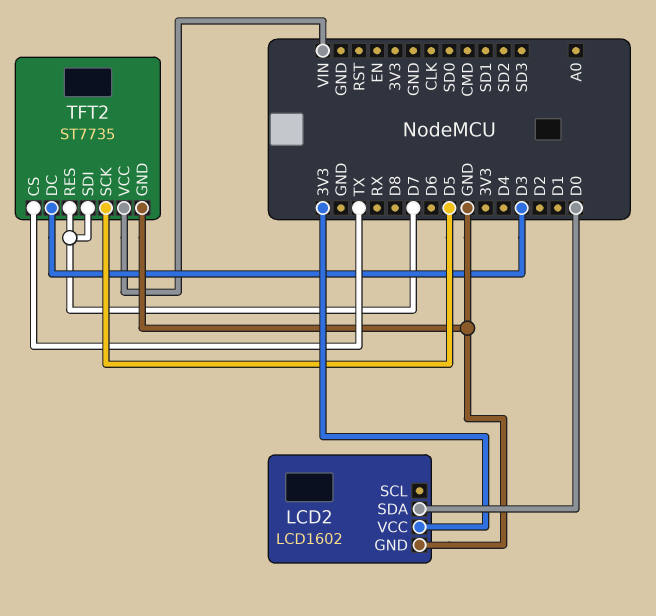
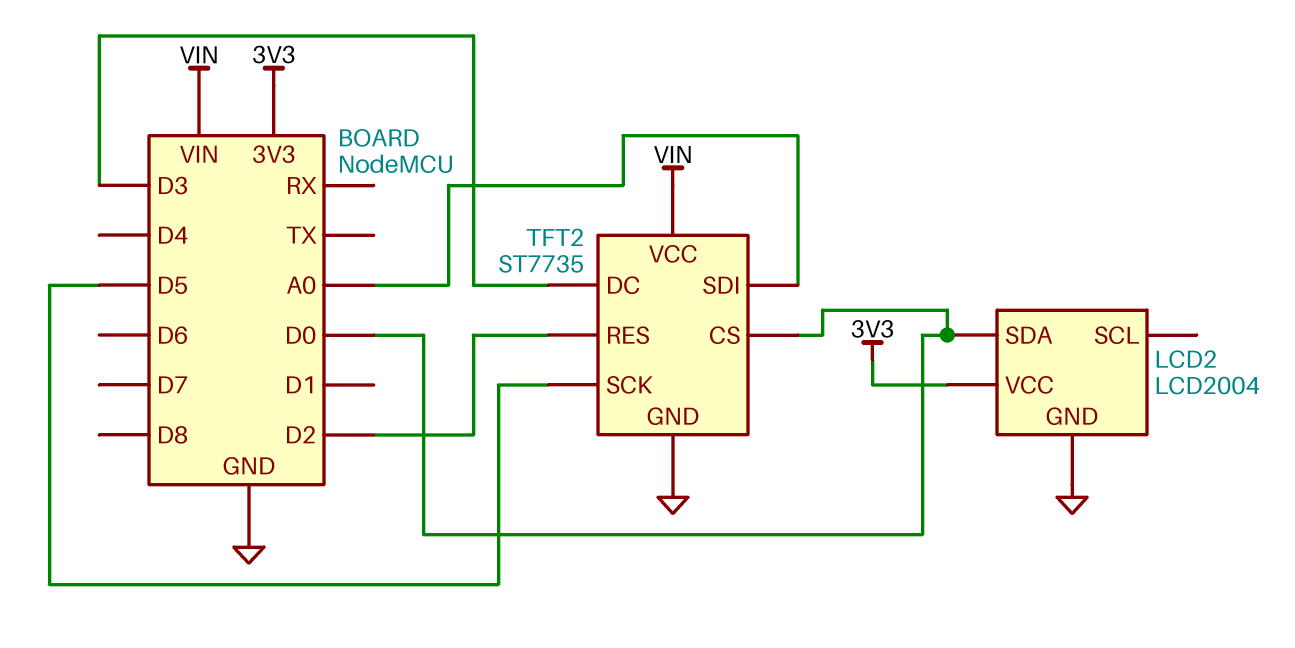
LCD2: LCD1602 -> LCD2004
TFT2 pin CS: TX -> D0
TFT2 pin RES: D7 -> D2
TFT2 pin SDI: D7 -> A0

